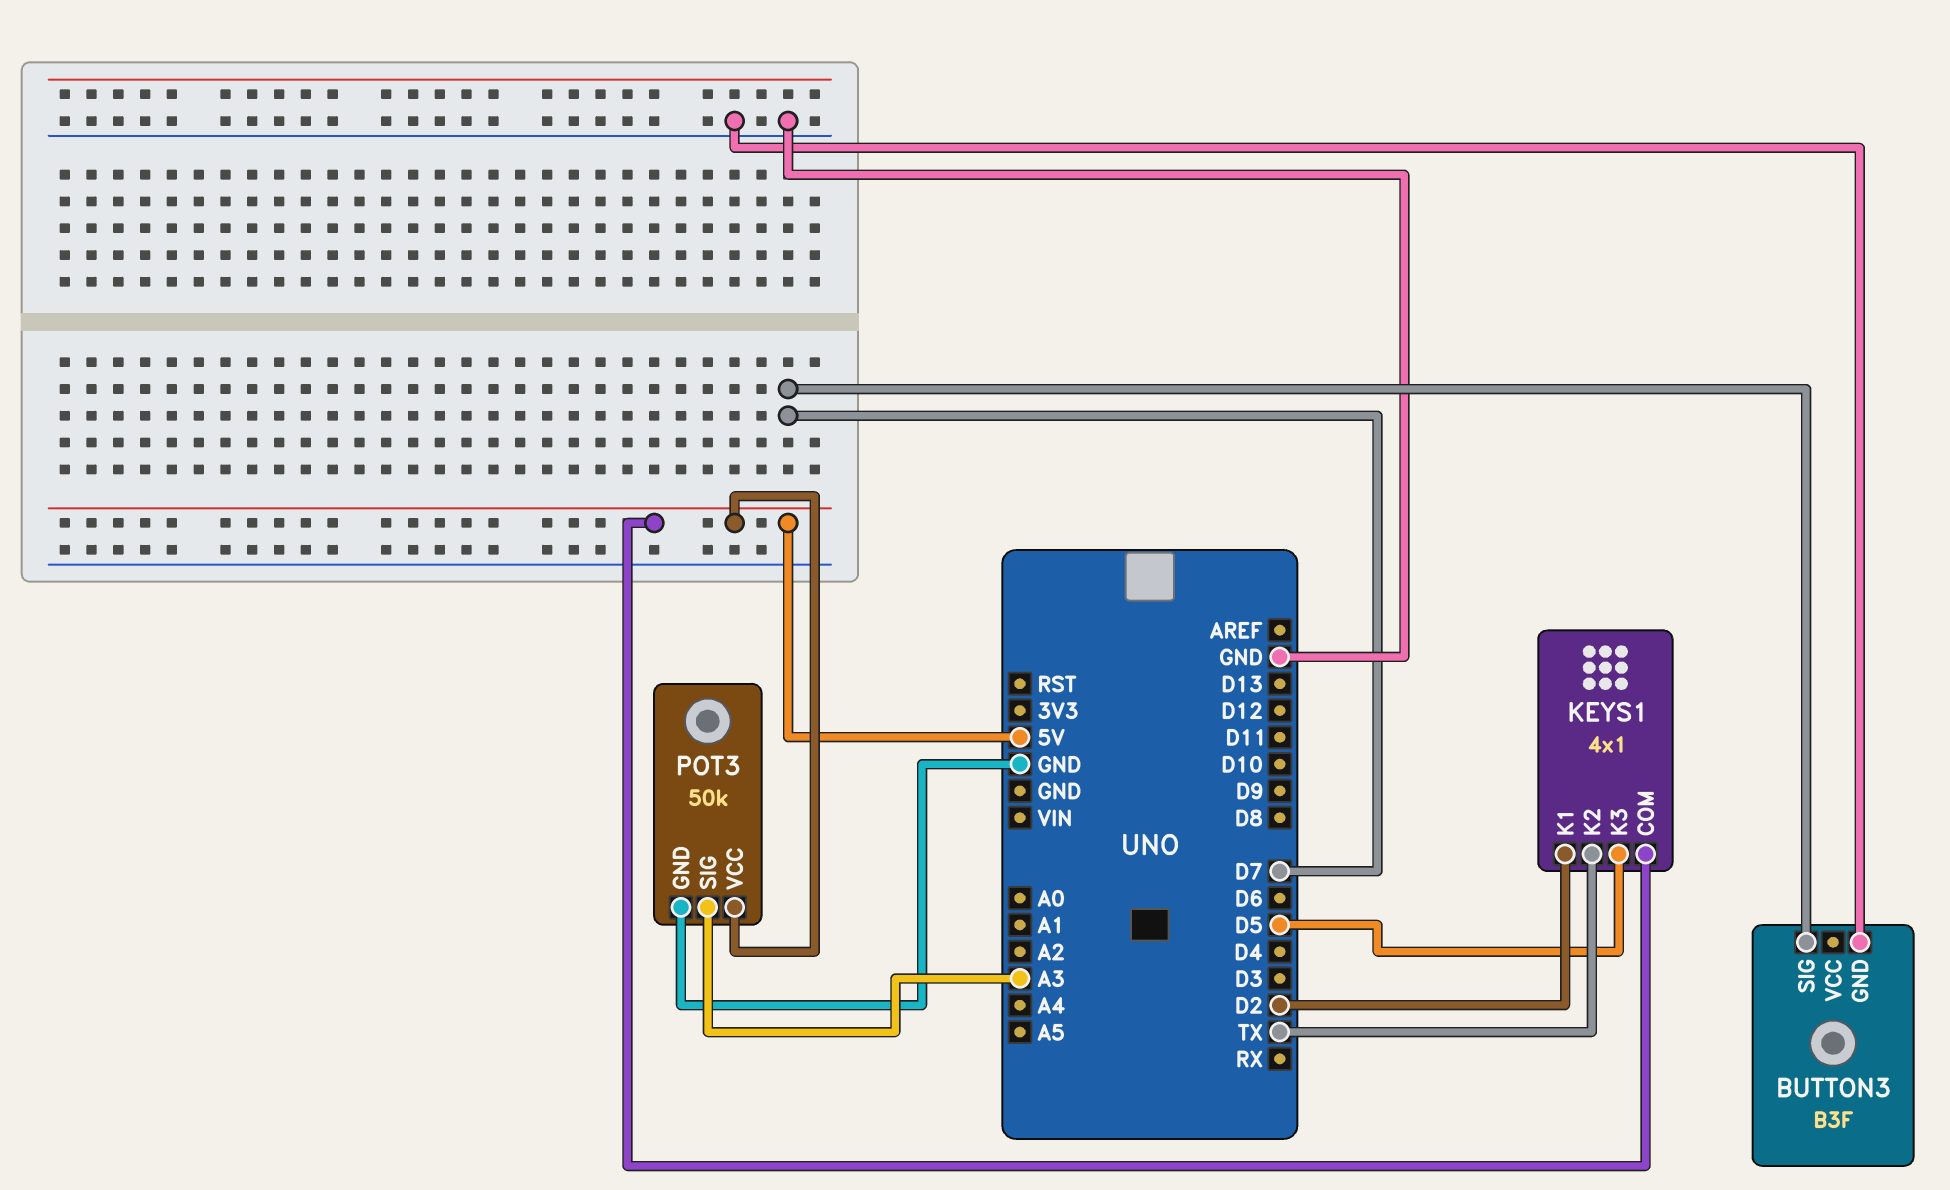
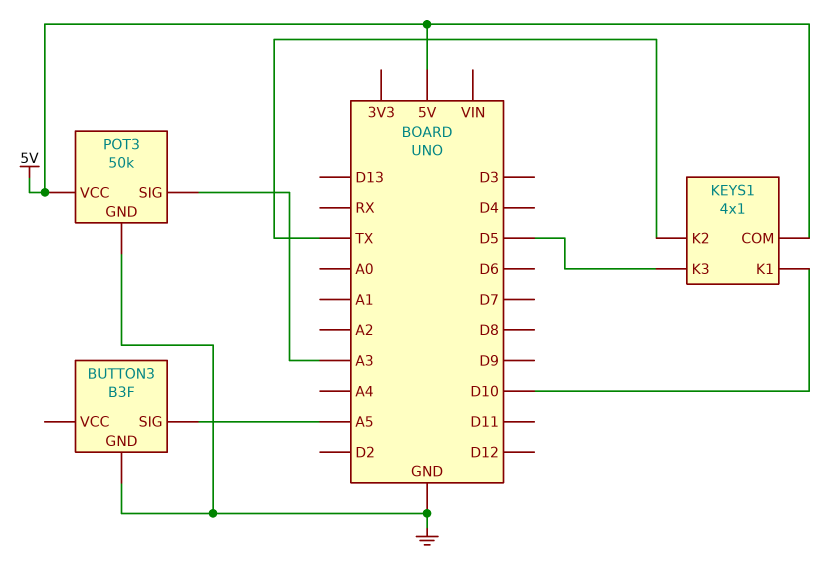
BUTTON3 pin SIG: D7 -> A5
KEYS1 pin K1: D2 -> D10

